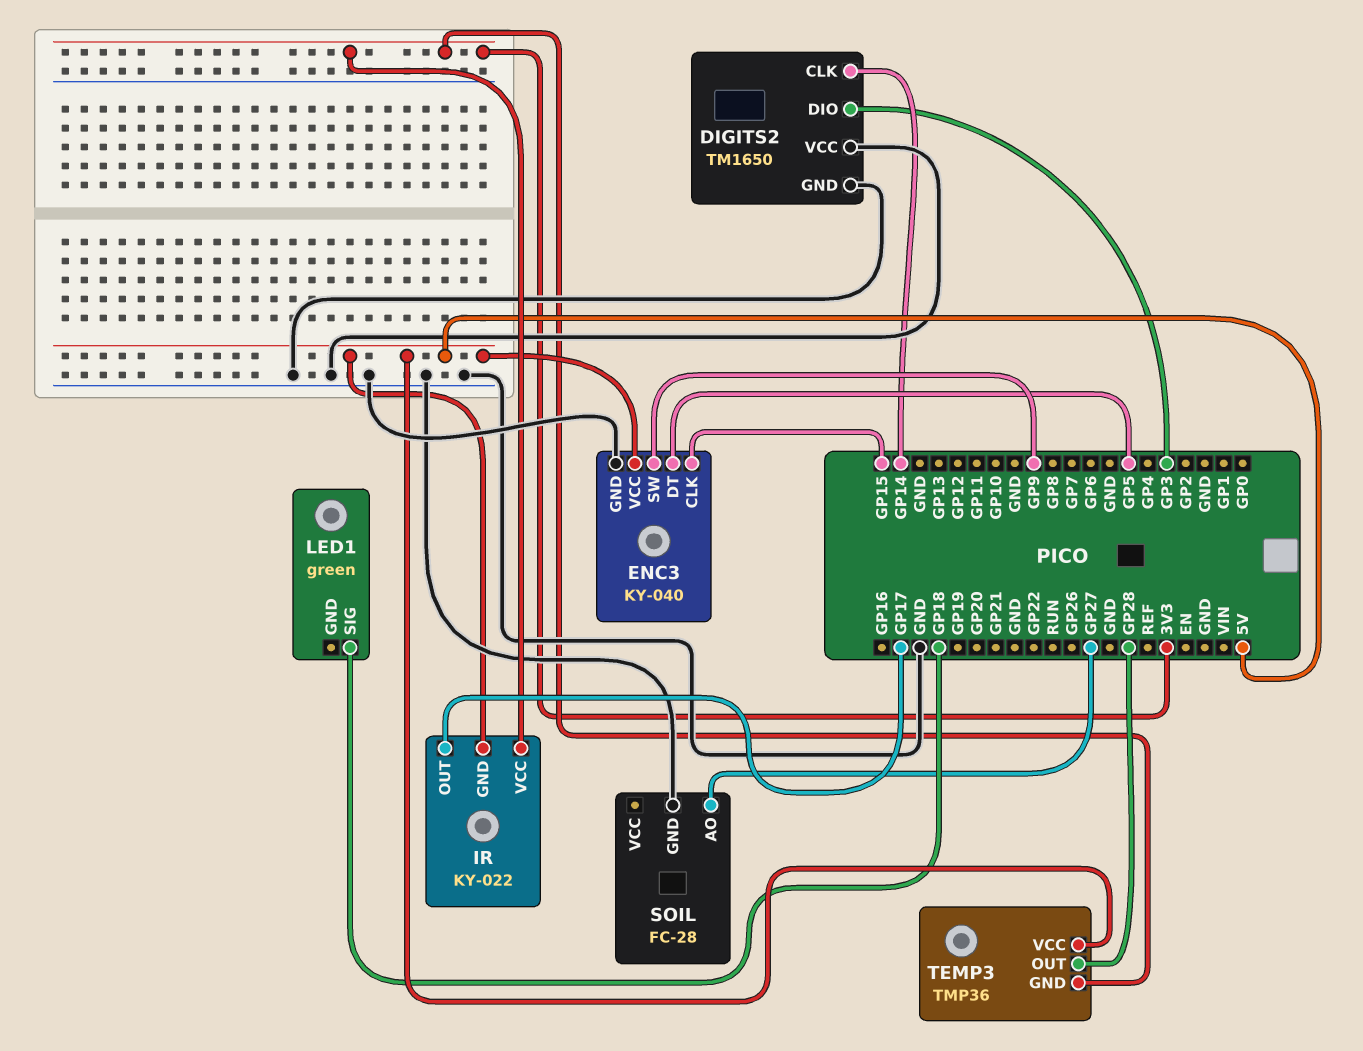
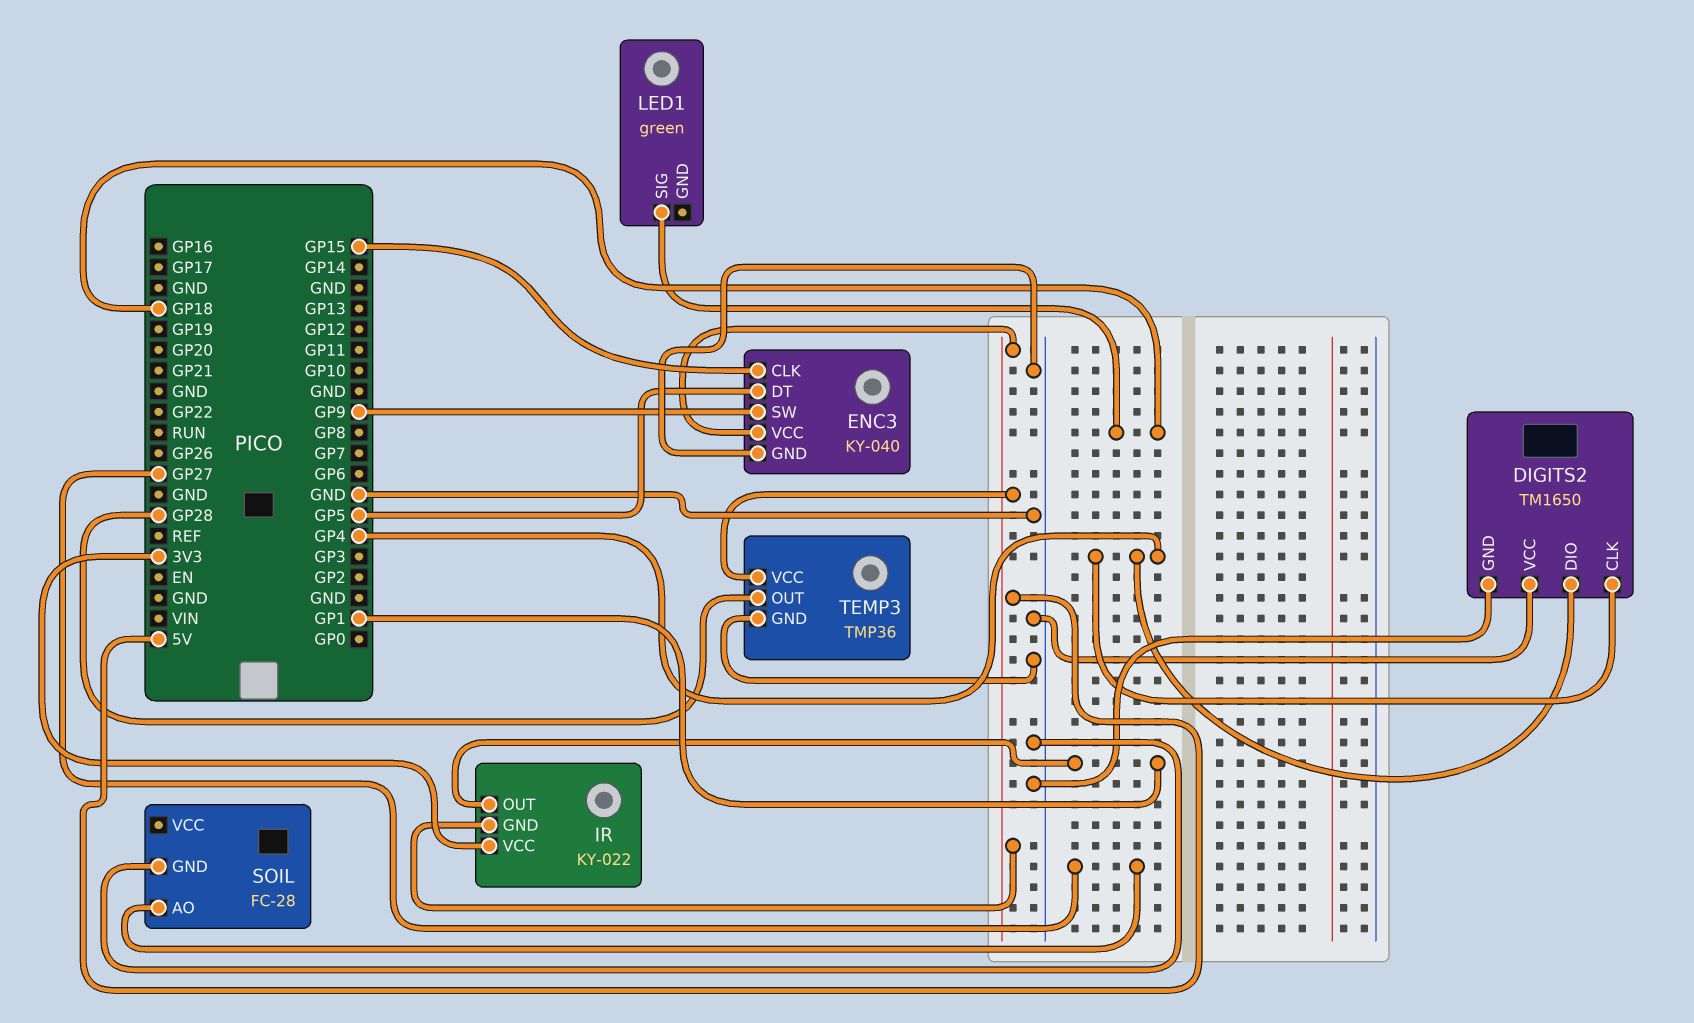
DIGITS2 pin CLK: GP14 -> GP4
DIGITS2 pin DIO: GP3 -> GP4
IR pin OUT: GP17 -> GP1
TEMP3 pin GND: 3V3 -> GND

